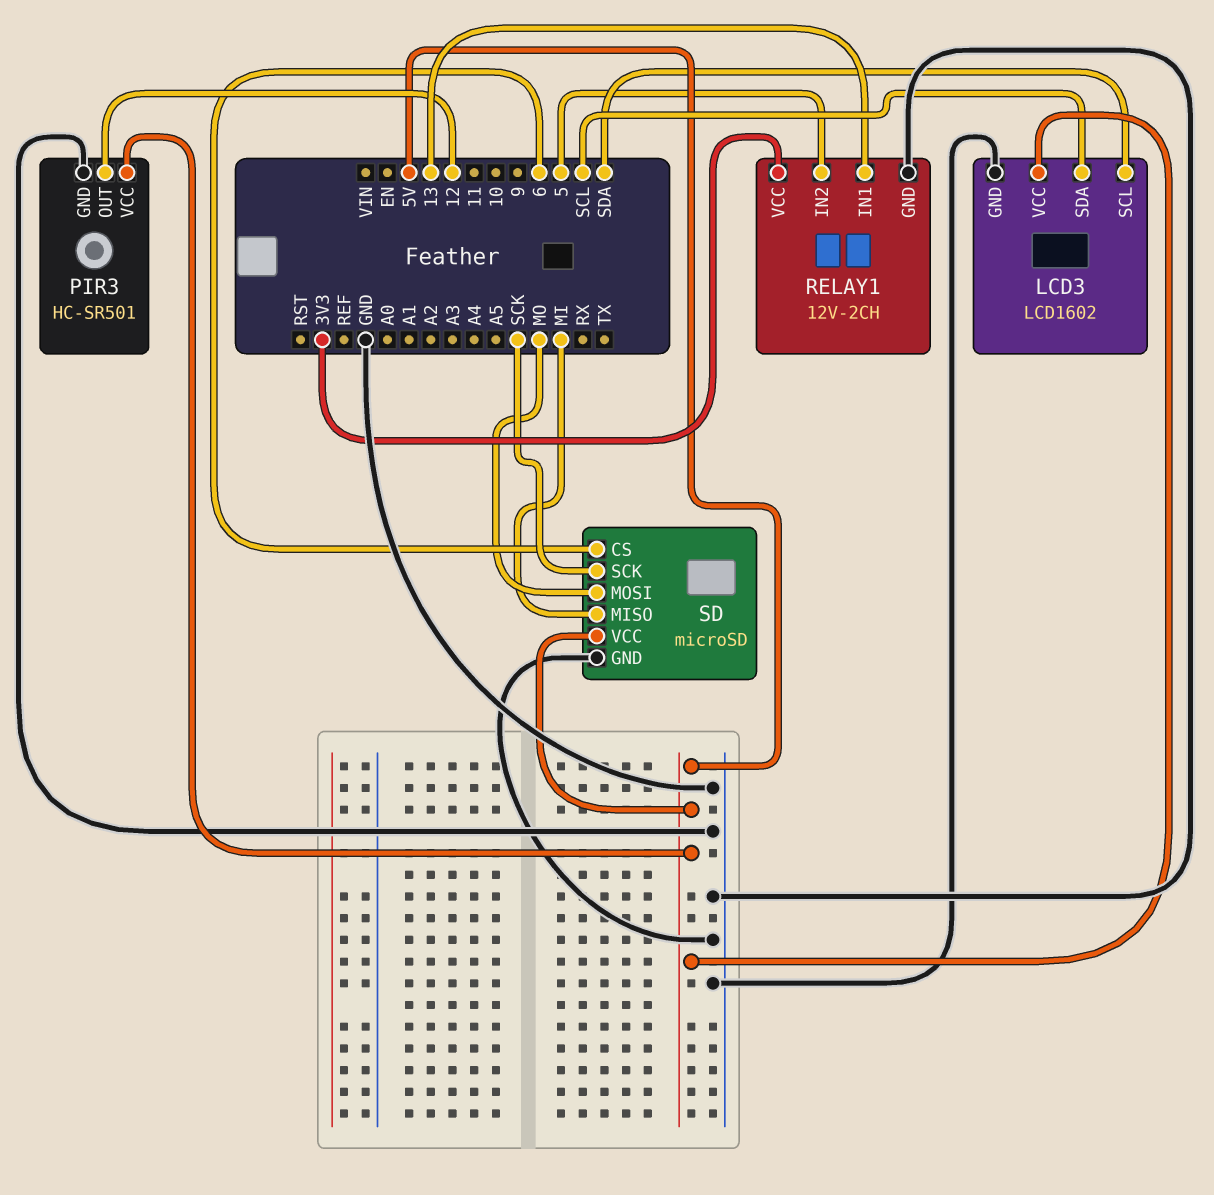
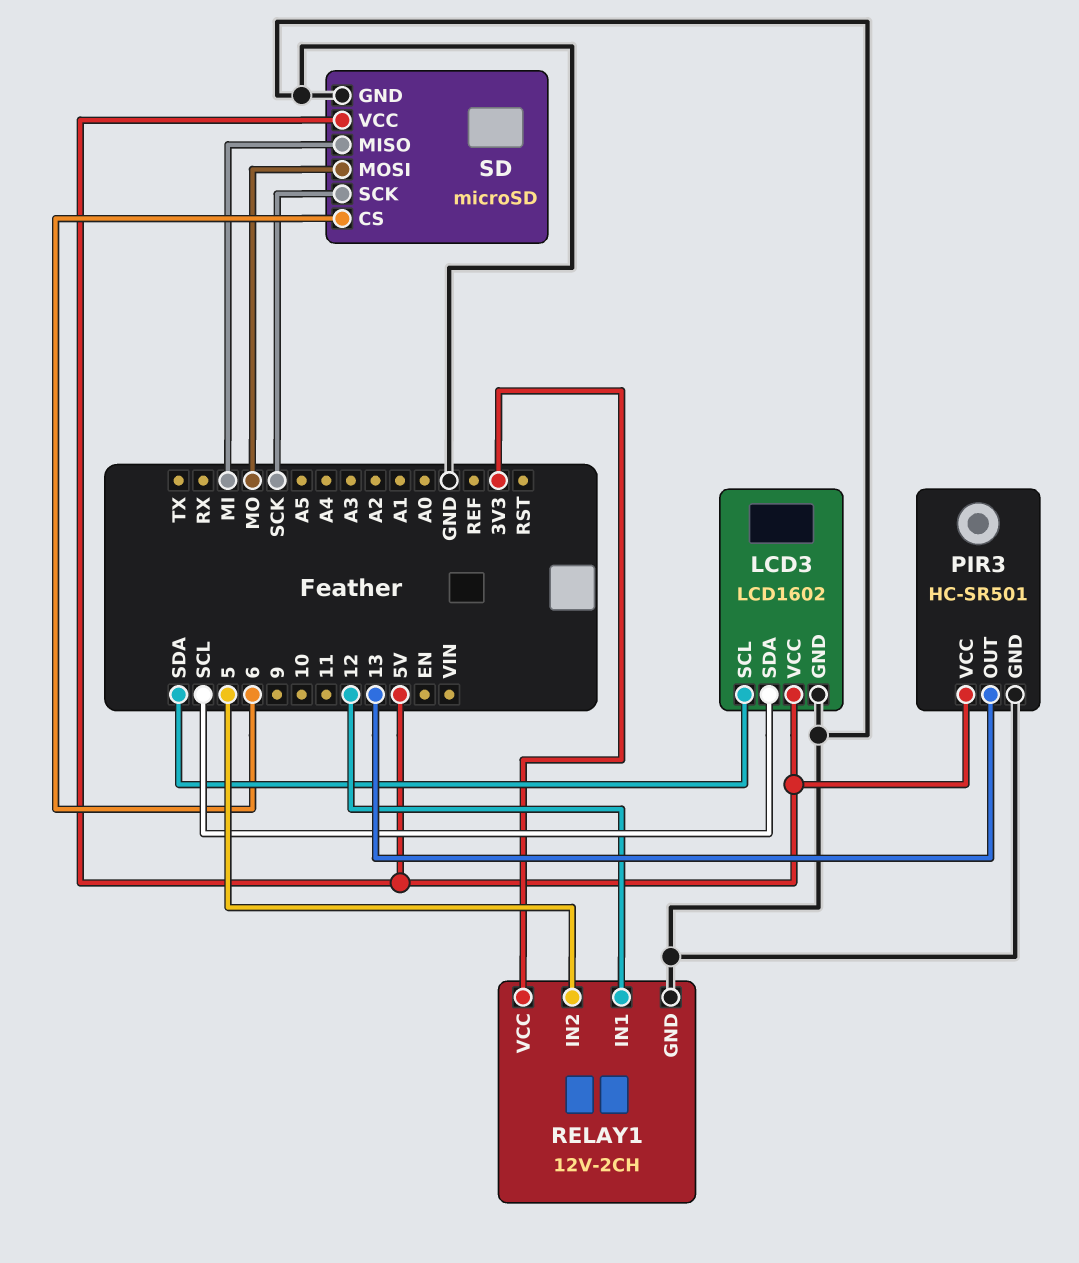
PIR3 pin OUT: 12 -> 13
RELAY1 pin IN1: 13 -> 12

